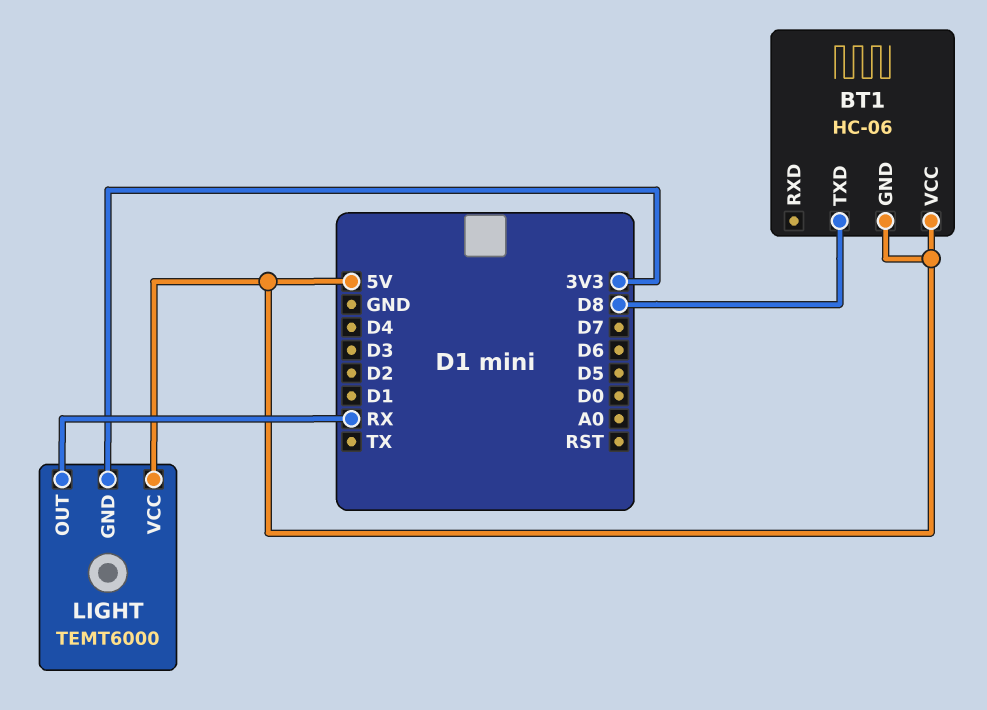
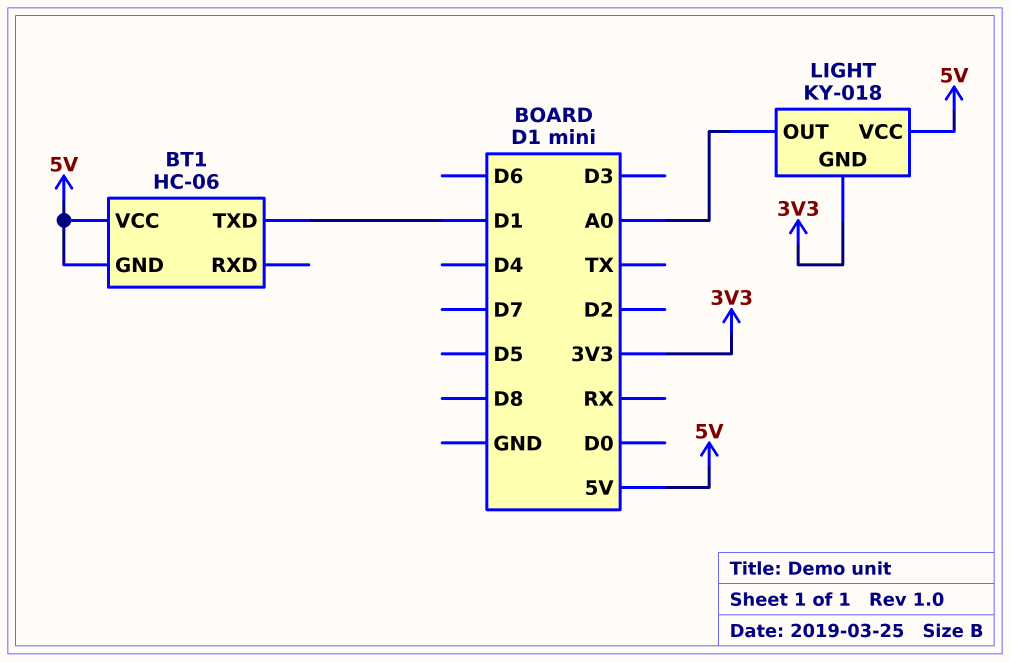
BT1 pin TXD: D8 -> D1
LIGHT: TEMT6000 -> KY-018
LIGHT pin OUT: RX -> A0

